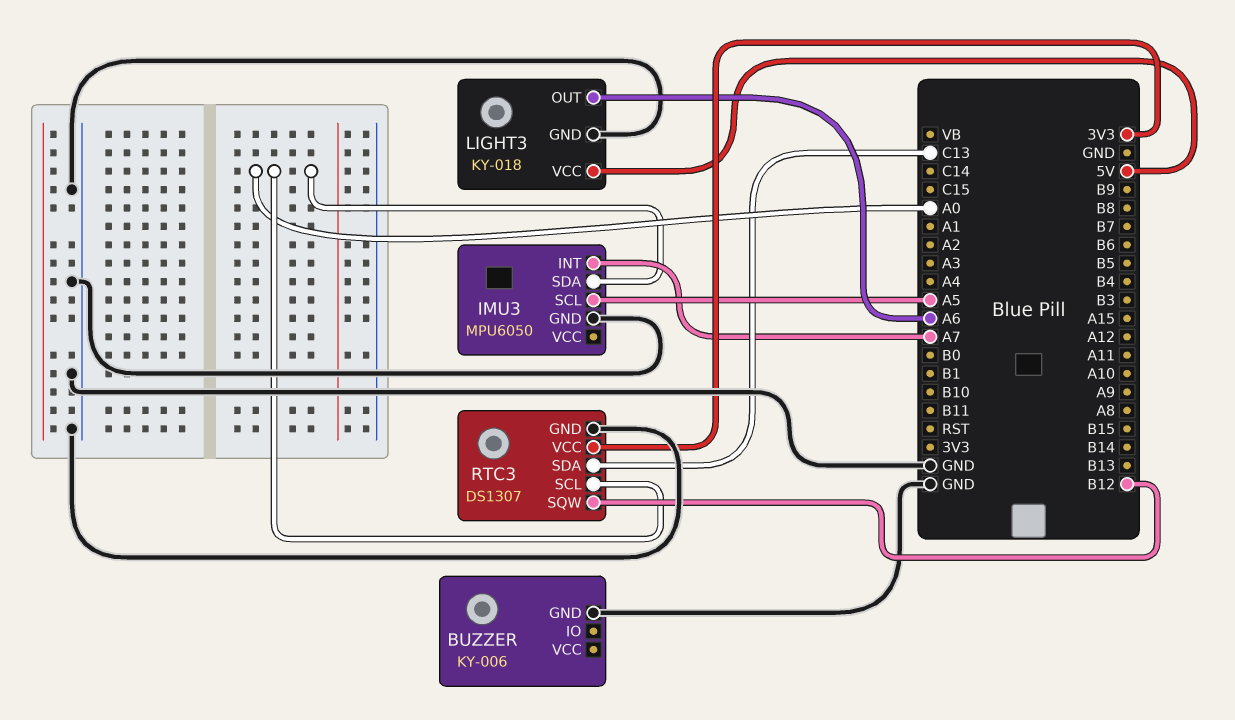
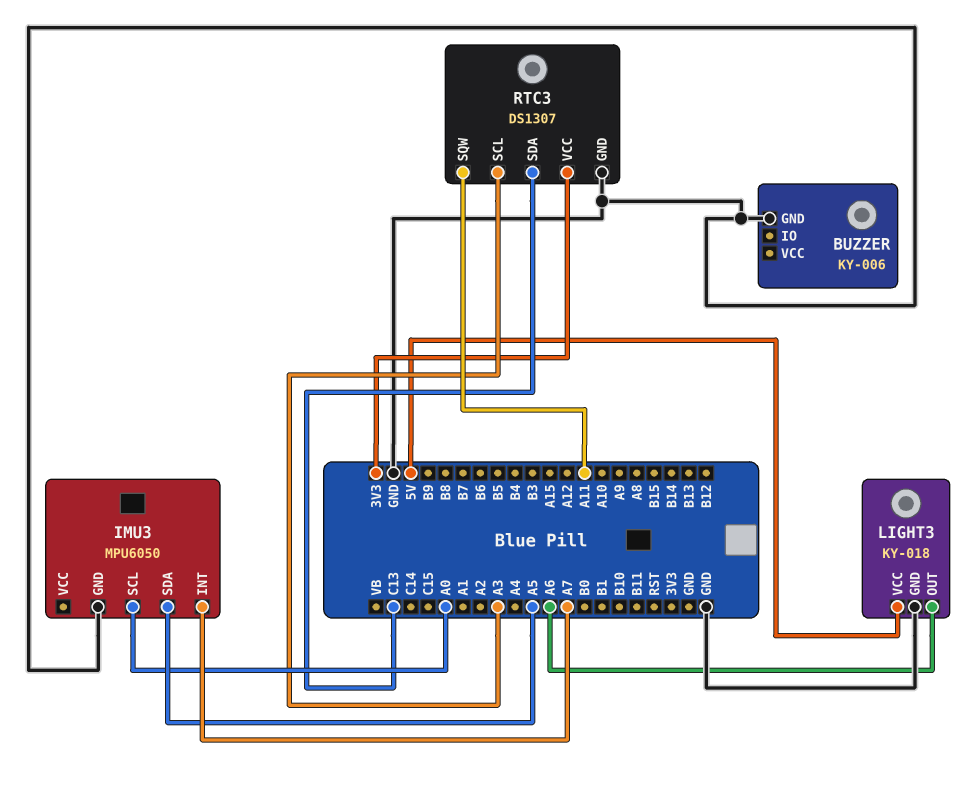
IMU3 pin SCL: A5 -> A0
IMU3 pin SDA: A0 -> A5
RTC3 pin SCL: A0 -> A3
RTC3 pin SQW: B12 -> A11

